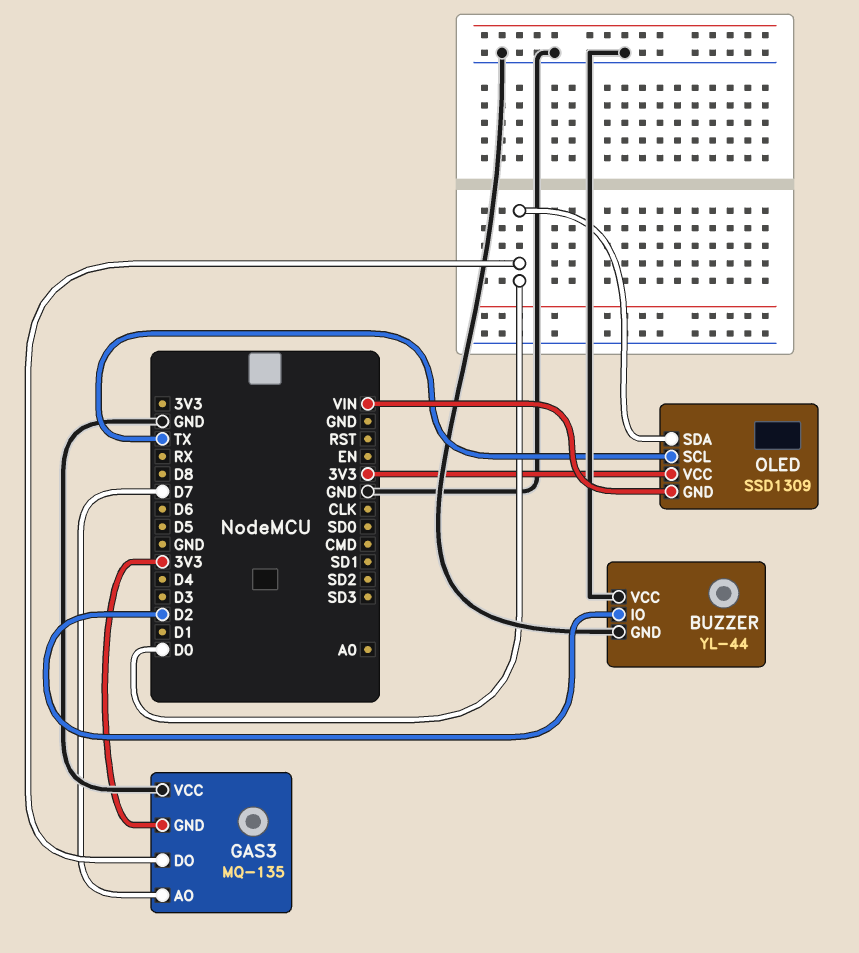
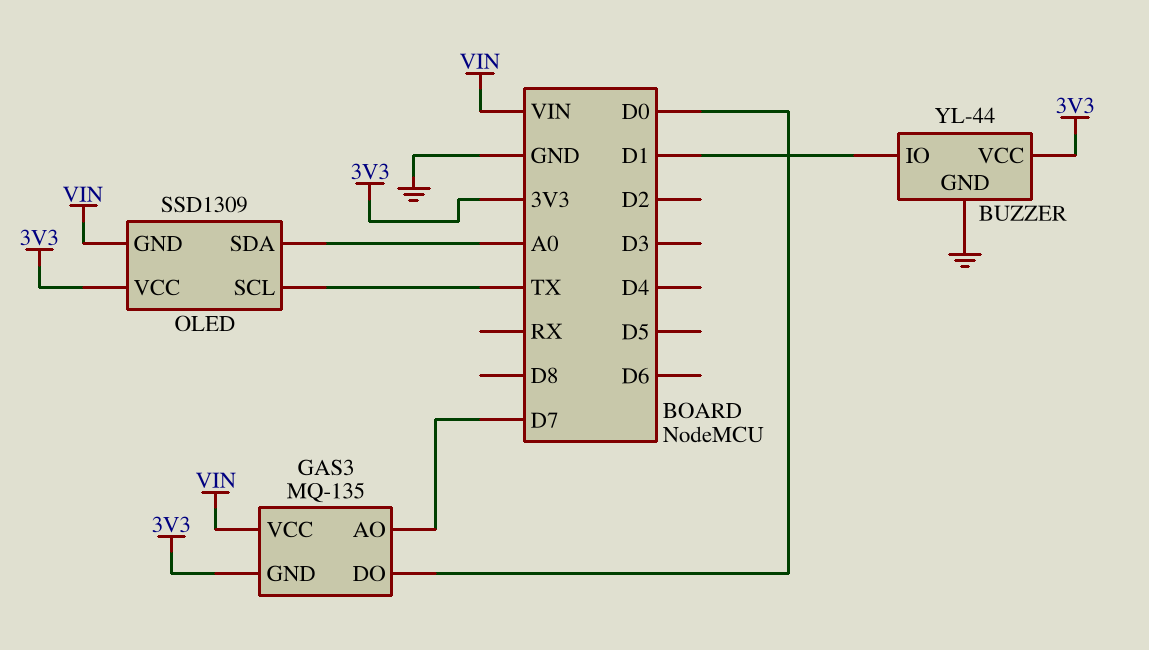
BUZZER pin IO: D2 -> D1
BUZZER pin VCC: GND -> 3V3
GAS3 pin VCC: GND -> VIN
OLED pin SDA: D0 -> A0

